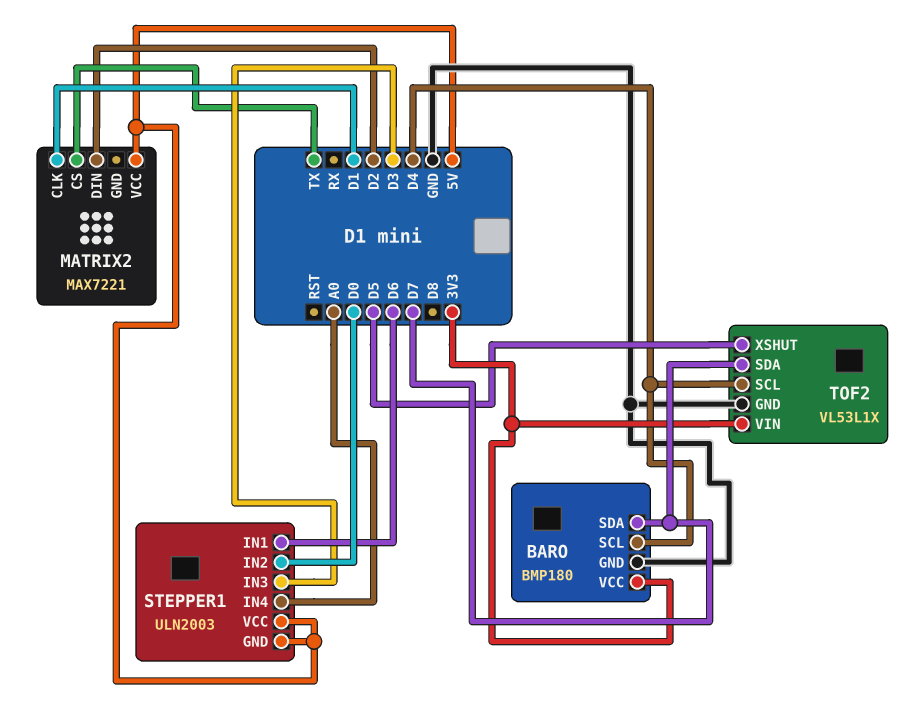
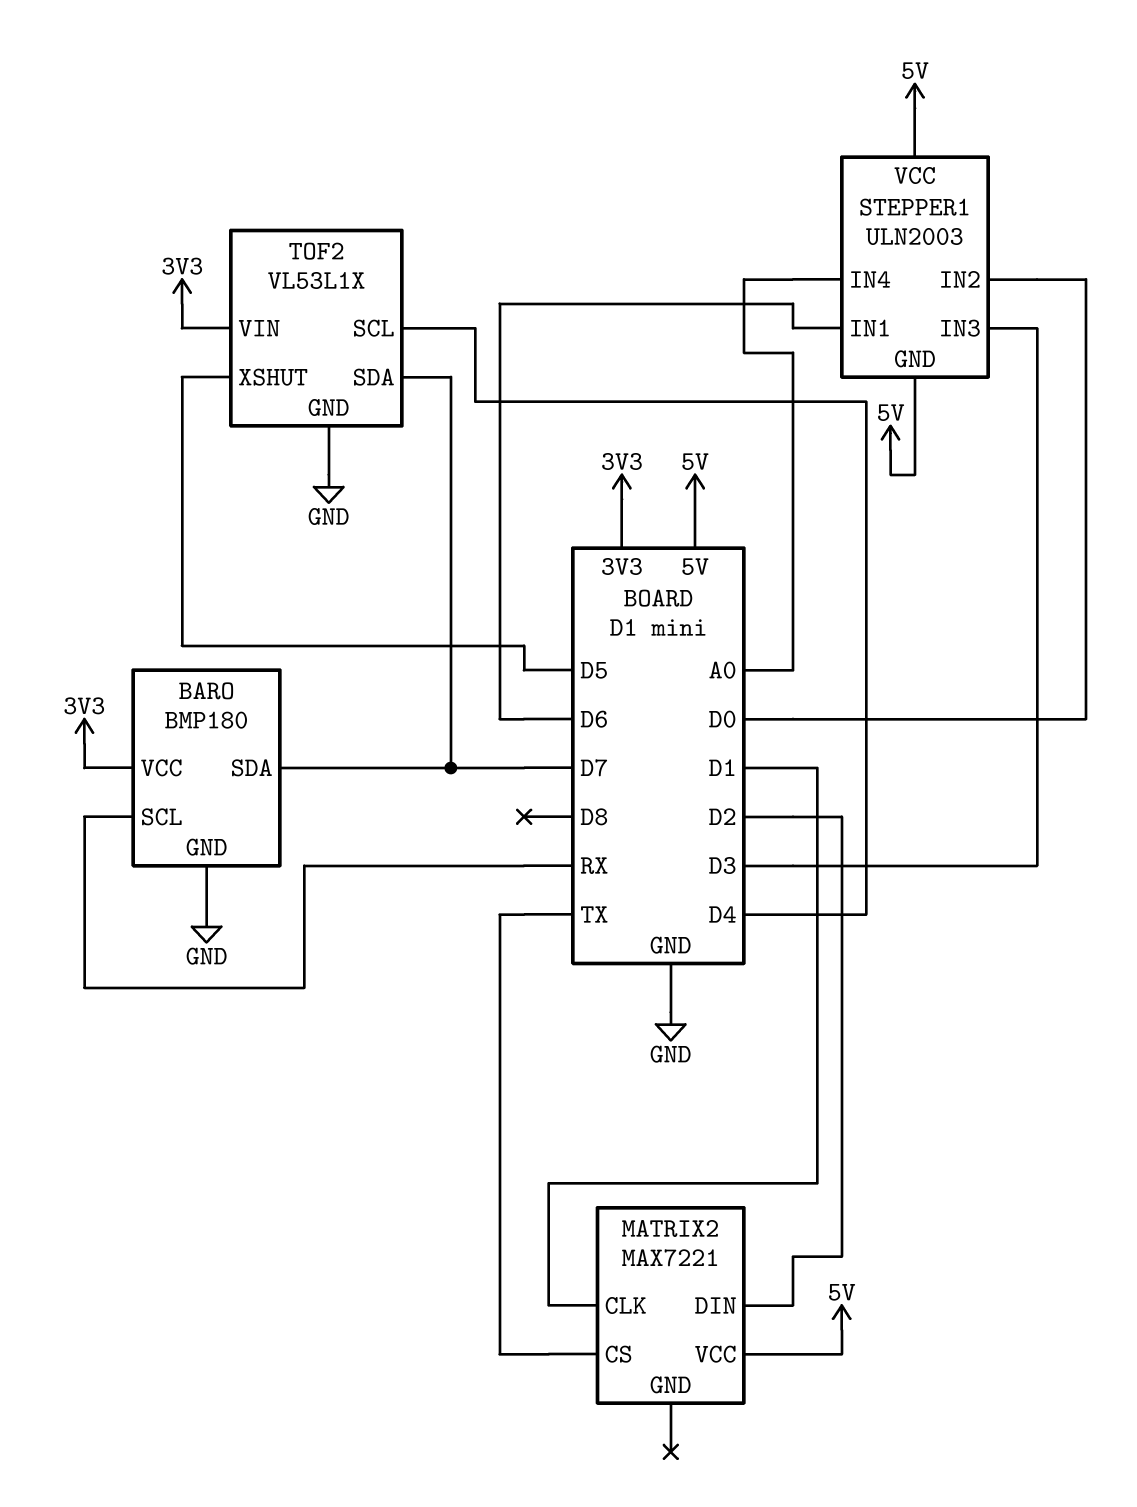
BARO pin SCL: D4 -> RX

